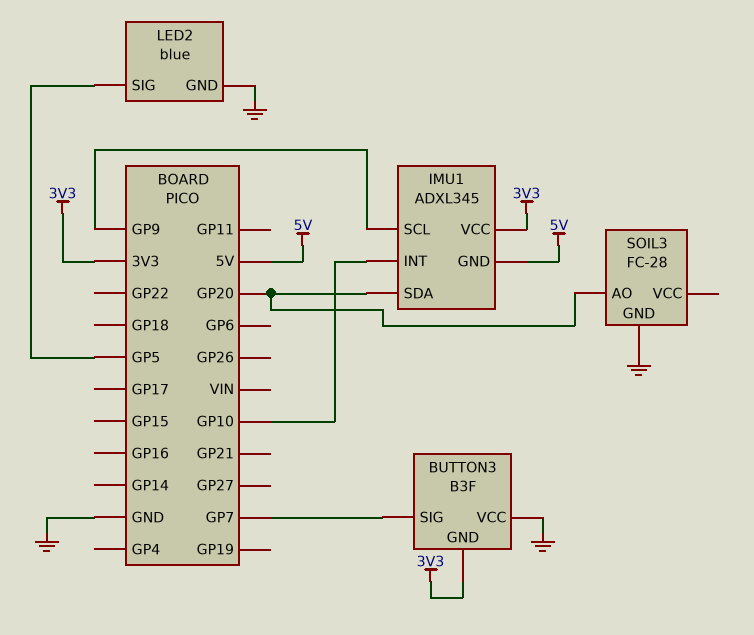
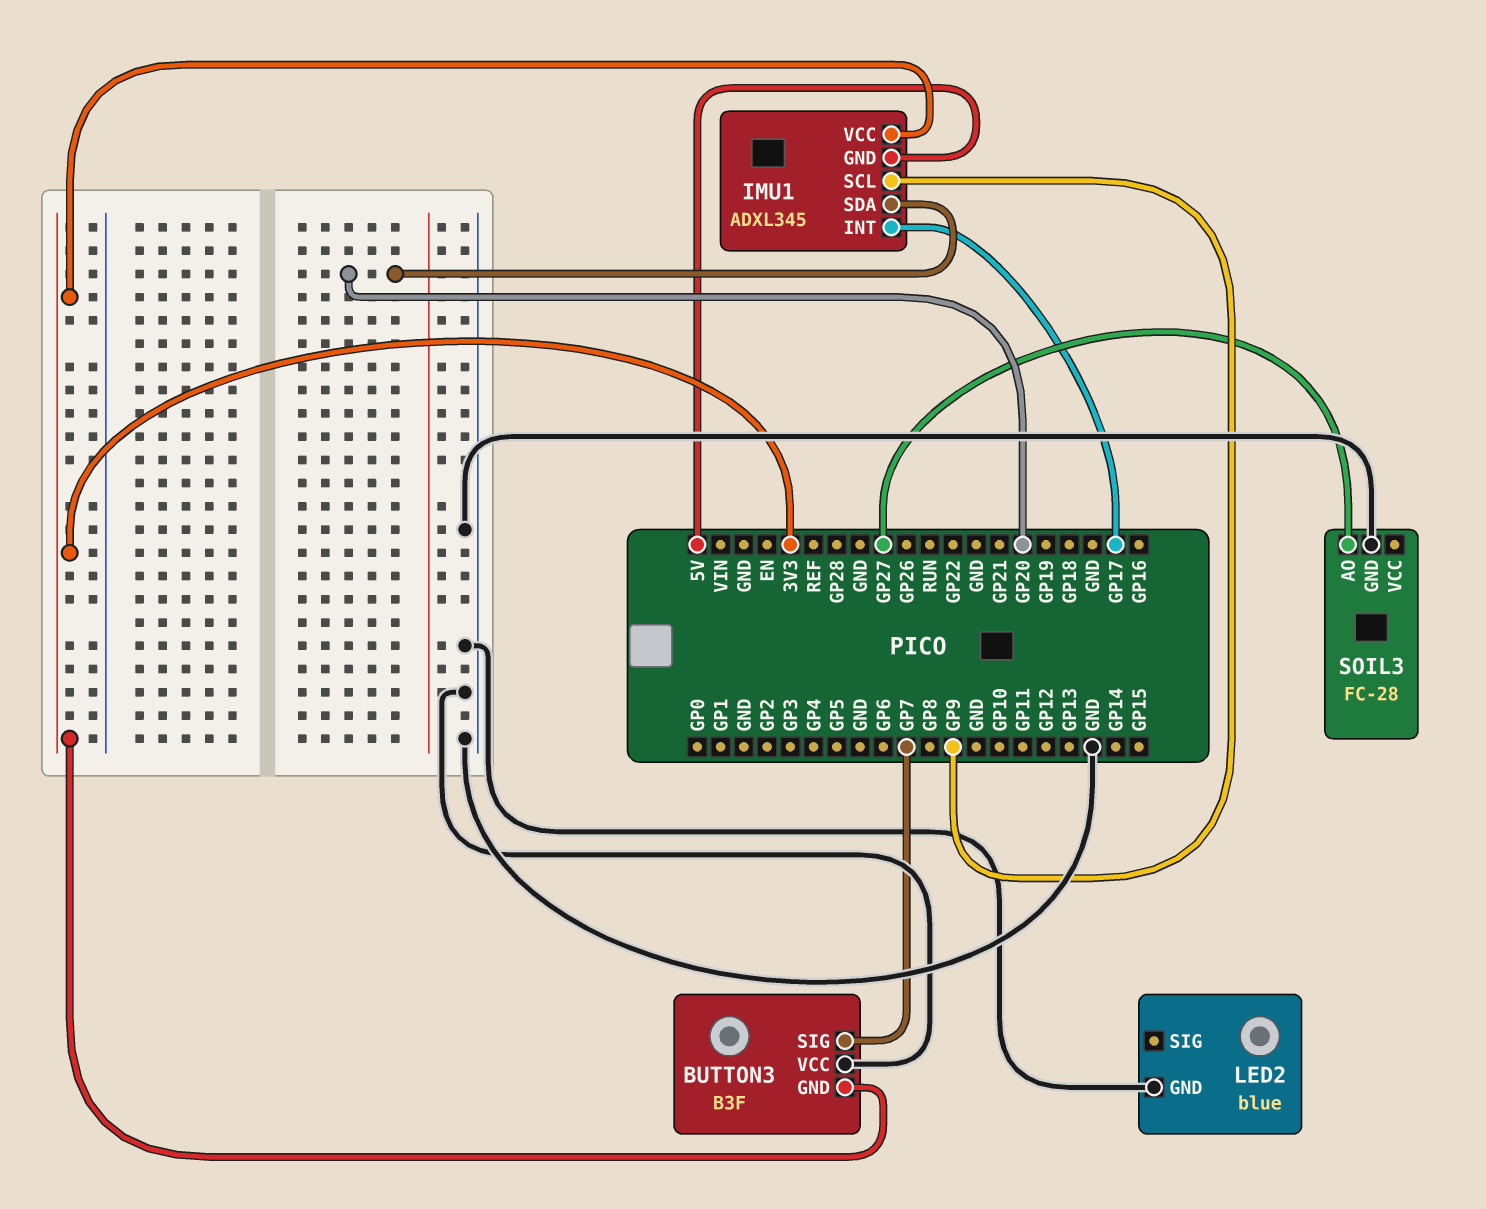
IMU1 pin INT: GP10 -> GP17
LED2 pin SIG: GP5 -> none
SOIL3 pin AO: GP20 -> GP27

